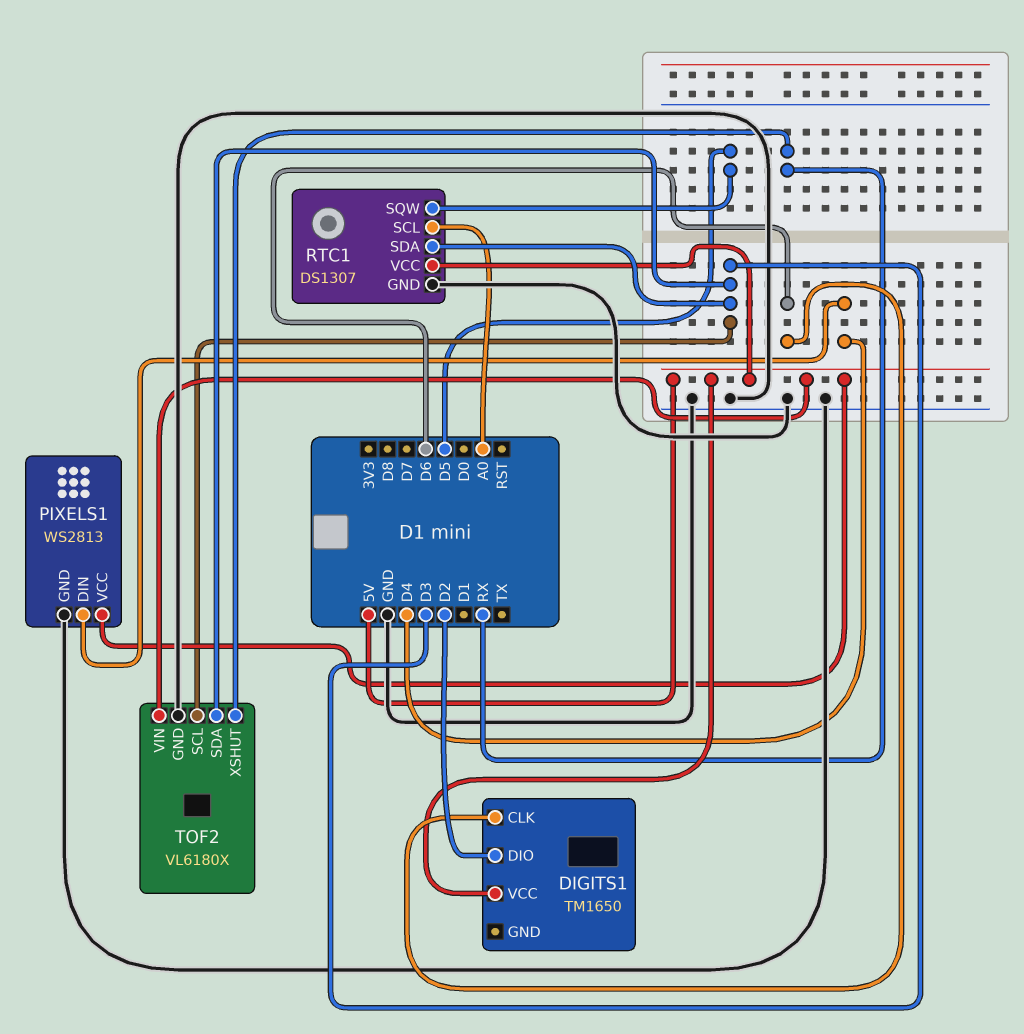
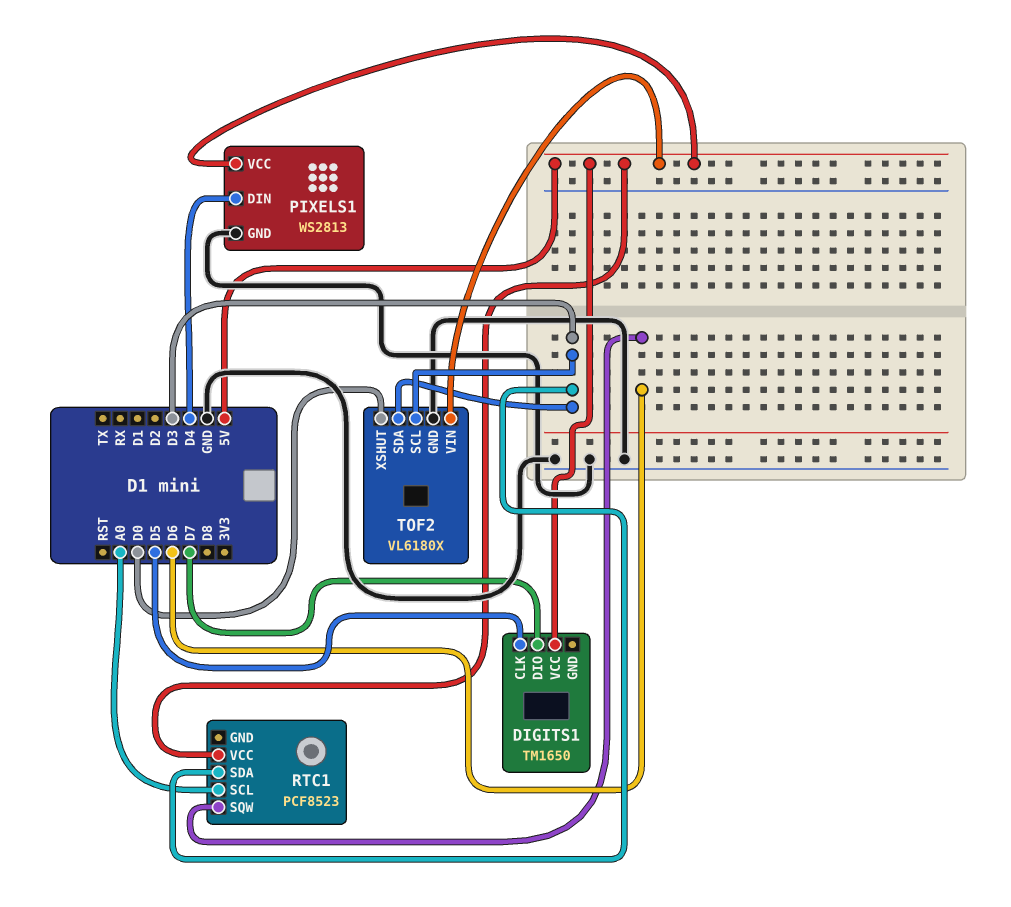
DIGITS1 pin CLK: D6 -> D5
DIGITS1 pin DIO: D2 -> D7
RTC1: DS1307 -> PCF8523
RTC1 pin GND: GND -> none
RTC1 pin SQW: D5 -> D6
TOF2 pin XSHUT: RX -> D0

